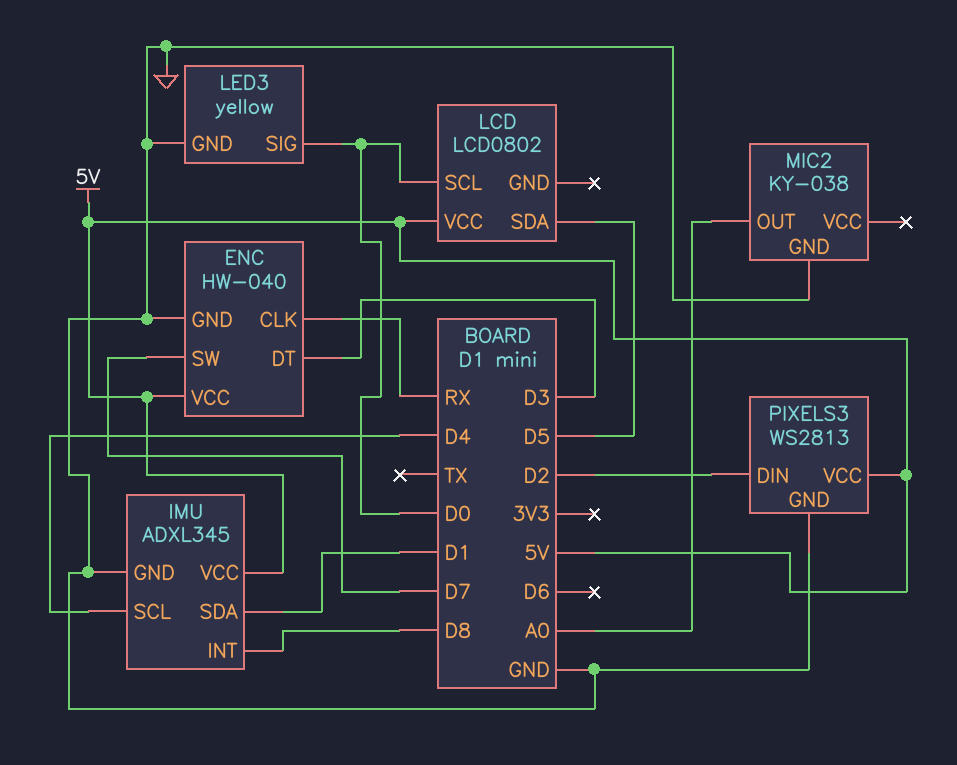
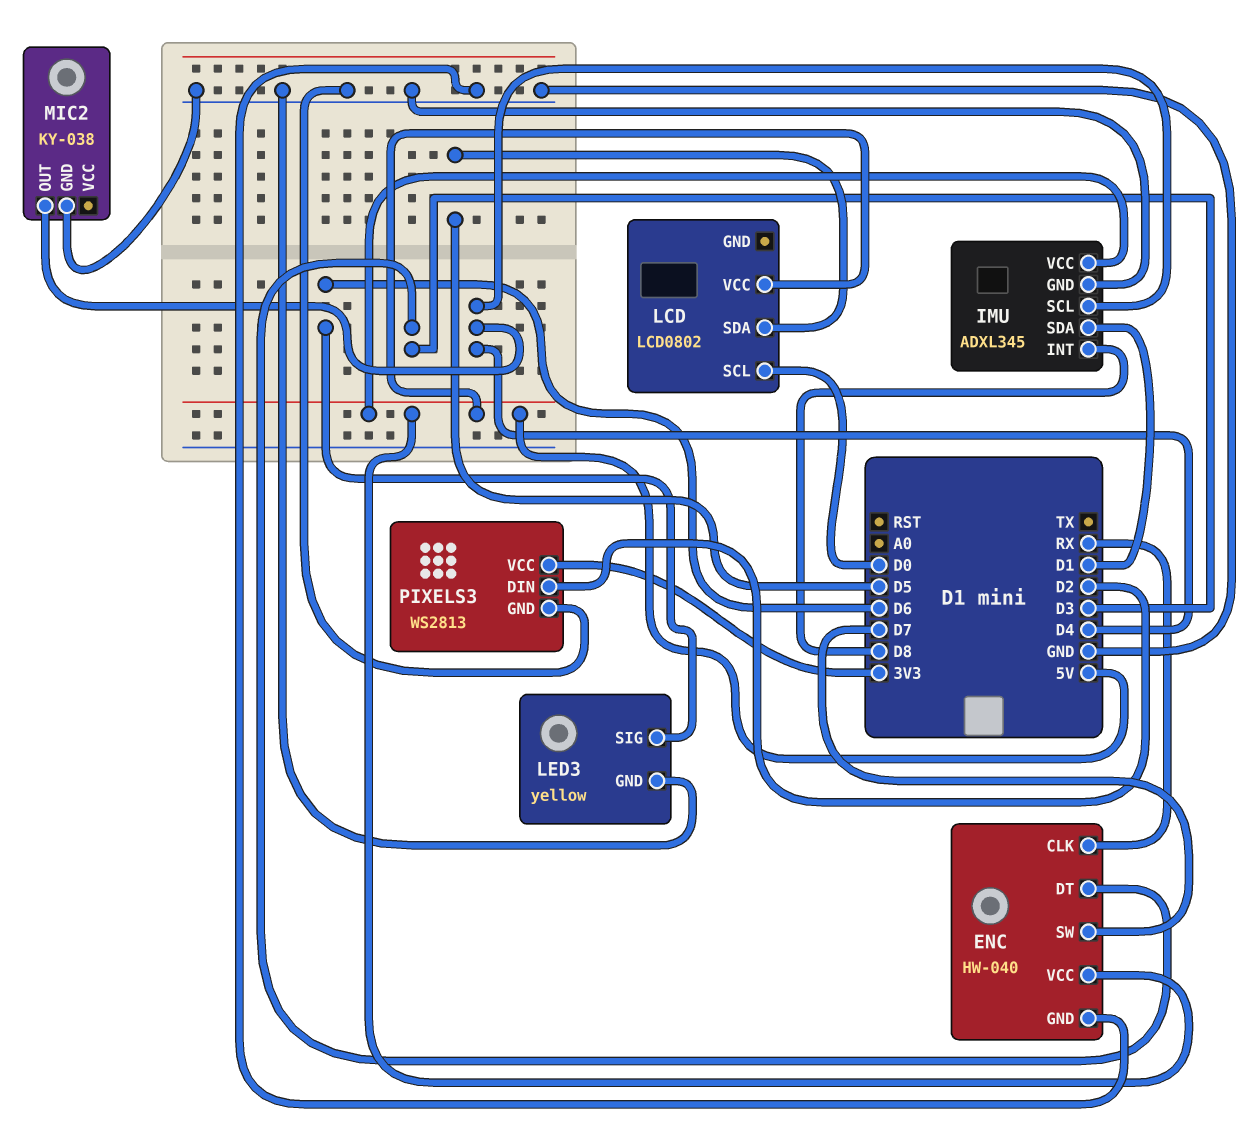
LED3 pin SIG: D0 -> D6
MIC2 pin OUT: A0 -> D4
PIXELS3 pin VCC: 5V -> 3V3

